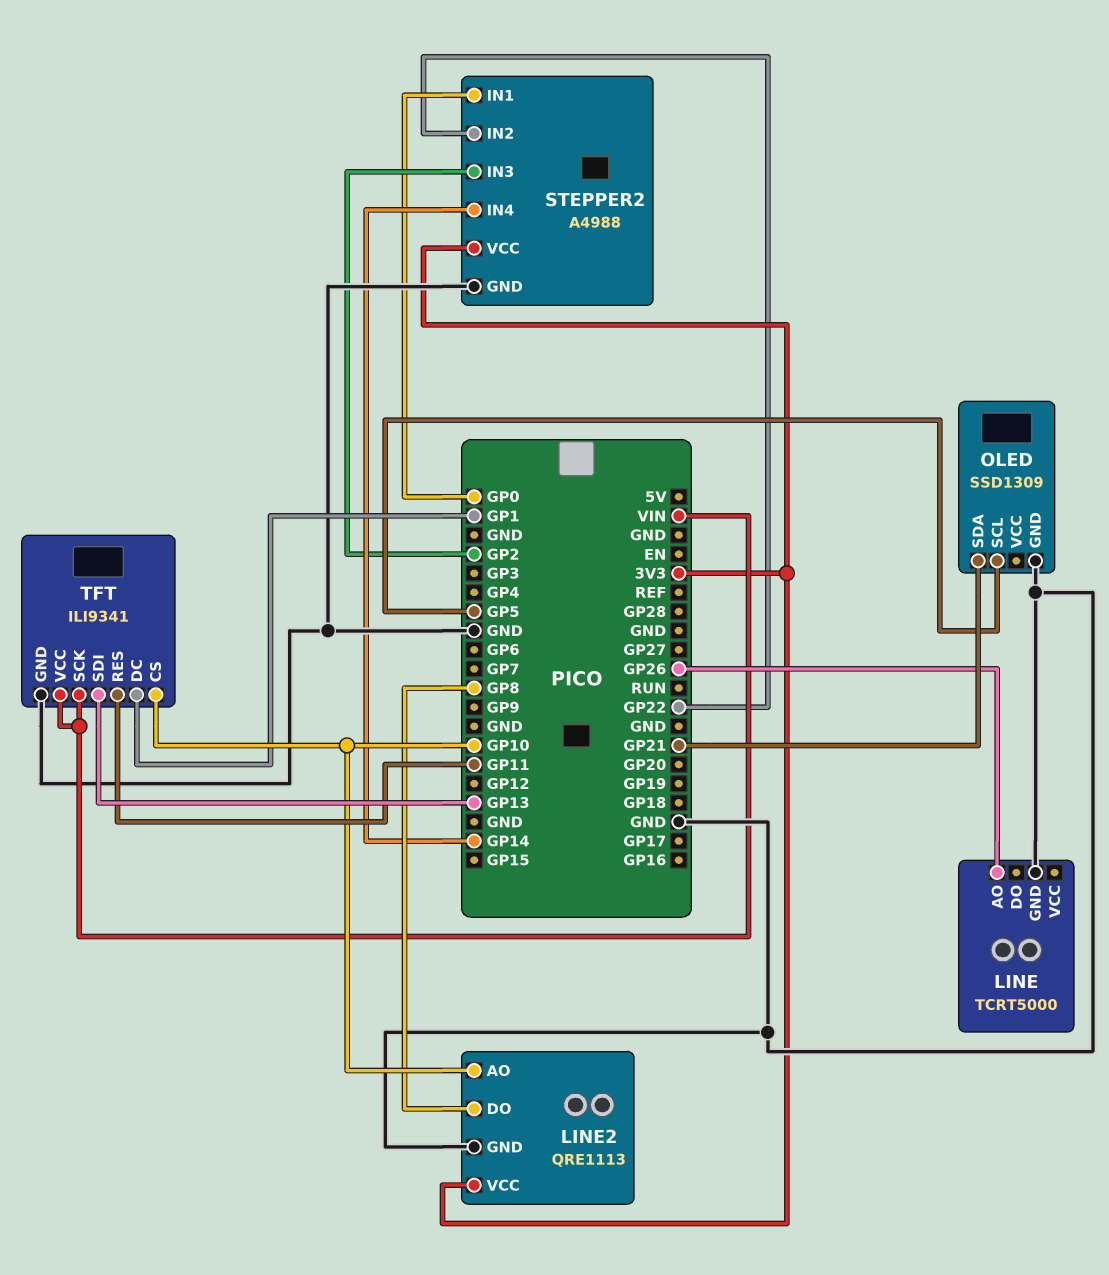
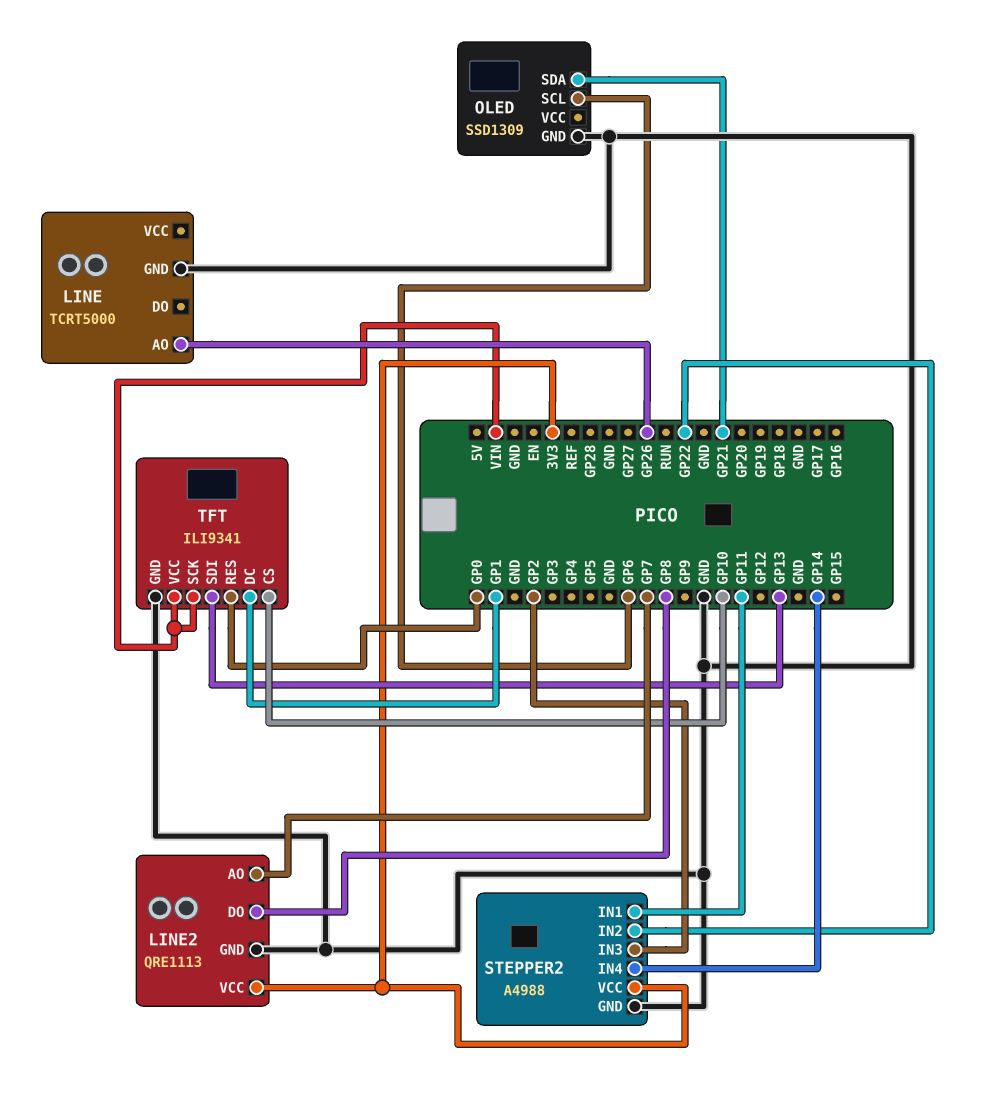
LINE2 pin AO: GP10 -> GP7
OLED pin SCL: GP5 -> GP6
STEPPER2 pin IN1: GP0 -> GP11
TFT pin RES: GP11 -> GP0

